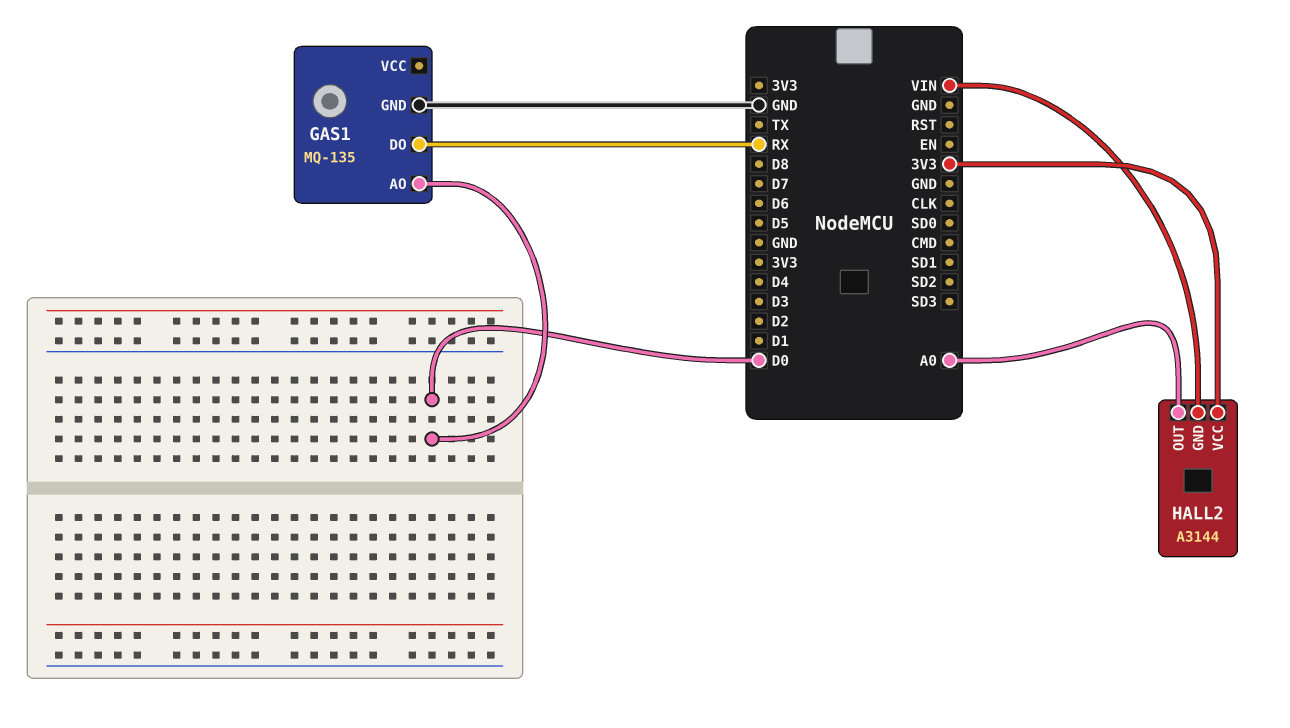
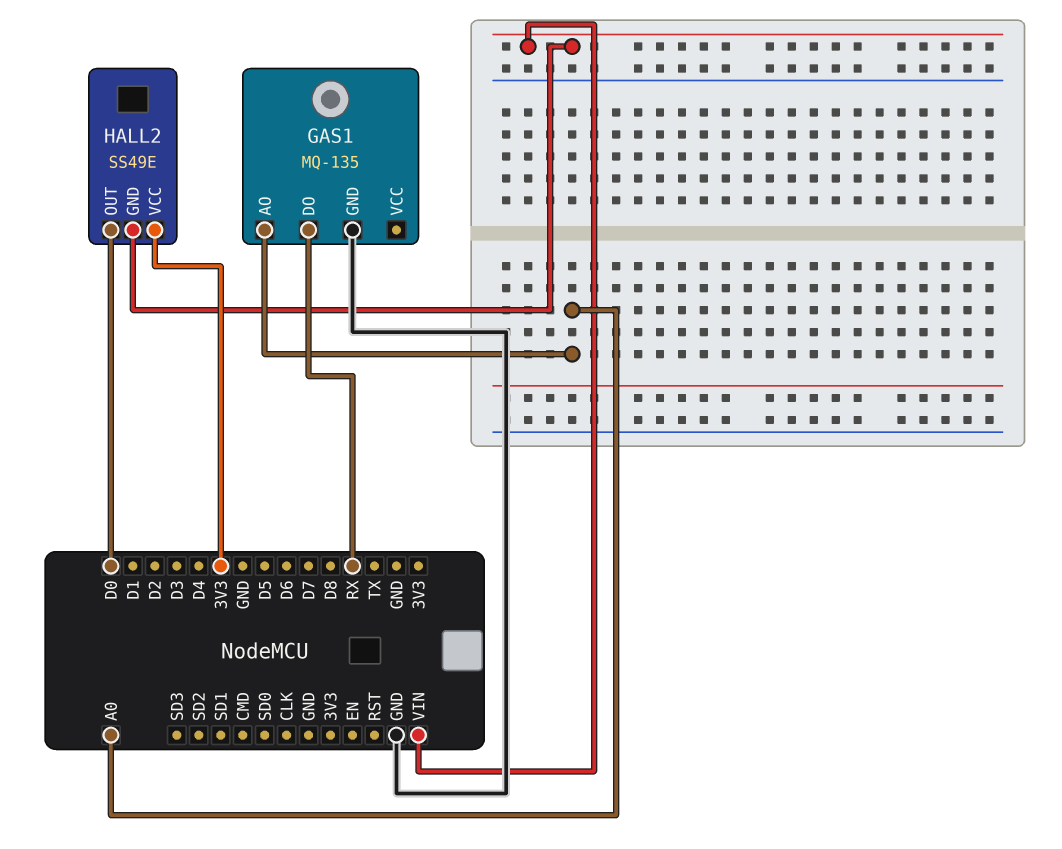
GAS1 pin AO: D0 -> A0
HALL2: A3144 -> SS49E
HALL2 pin OUT: A0 -> D0

